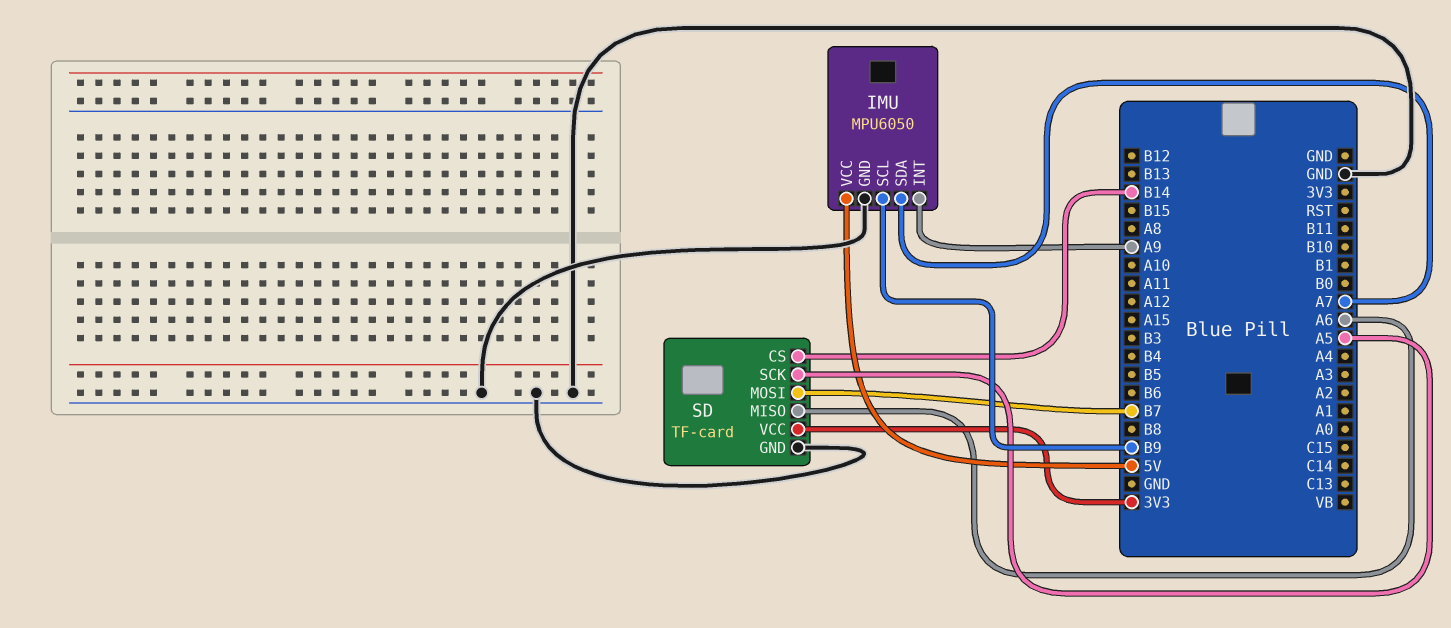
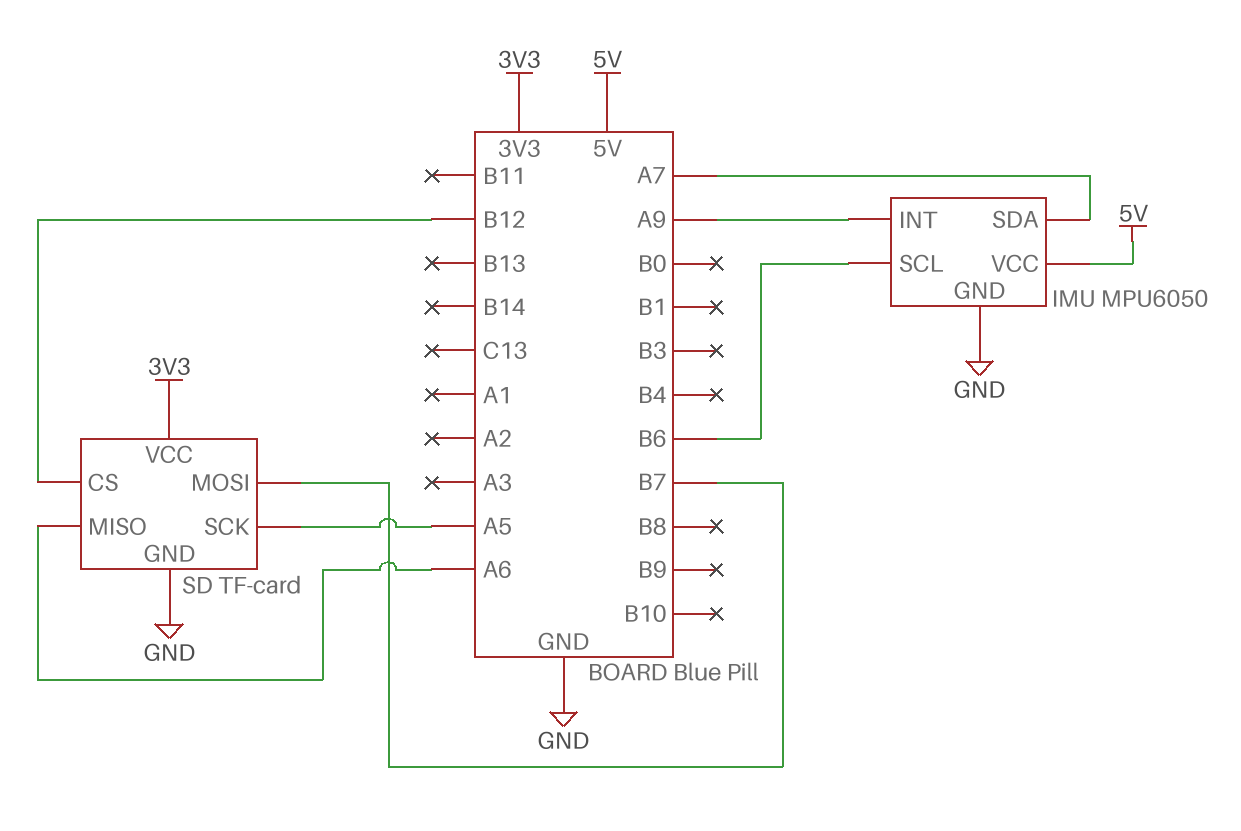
IMU pin SCL: B9 -> B6
SD pin CS: B14 -> B12

